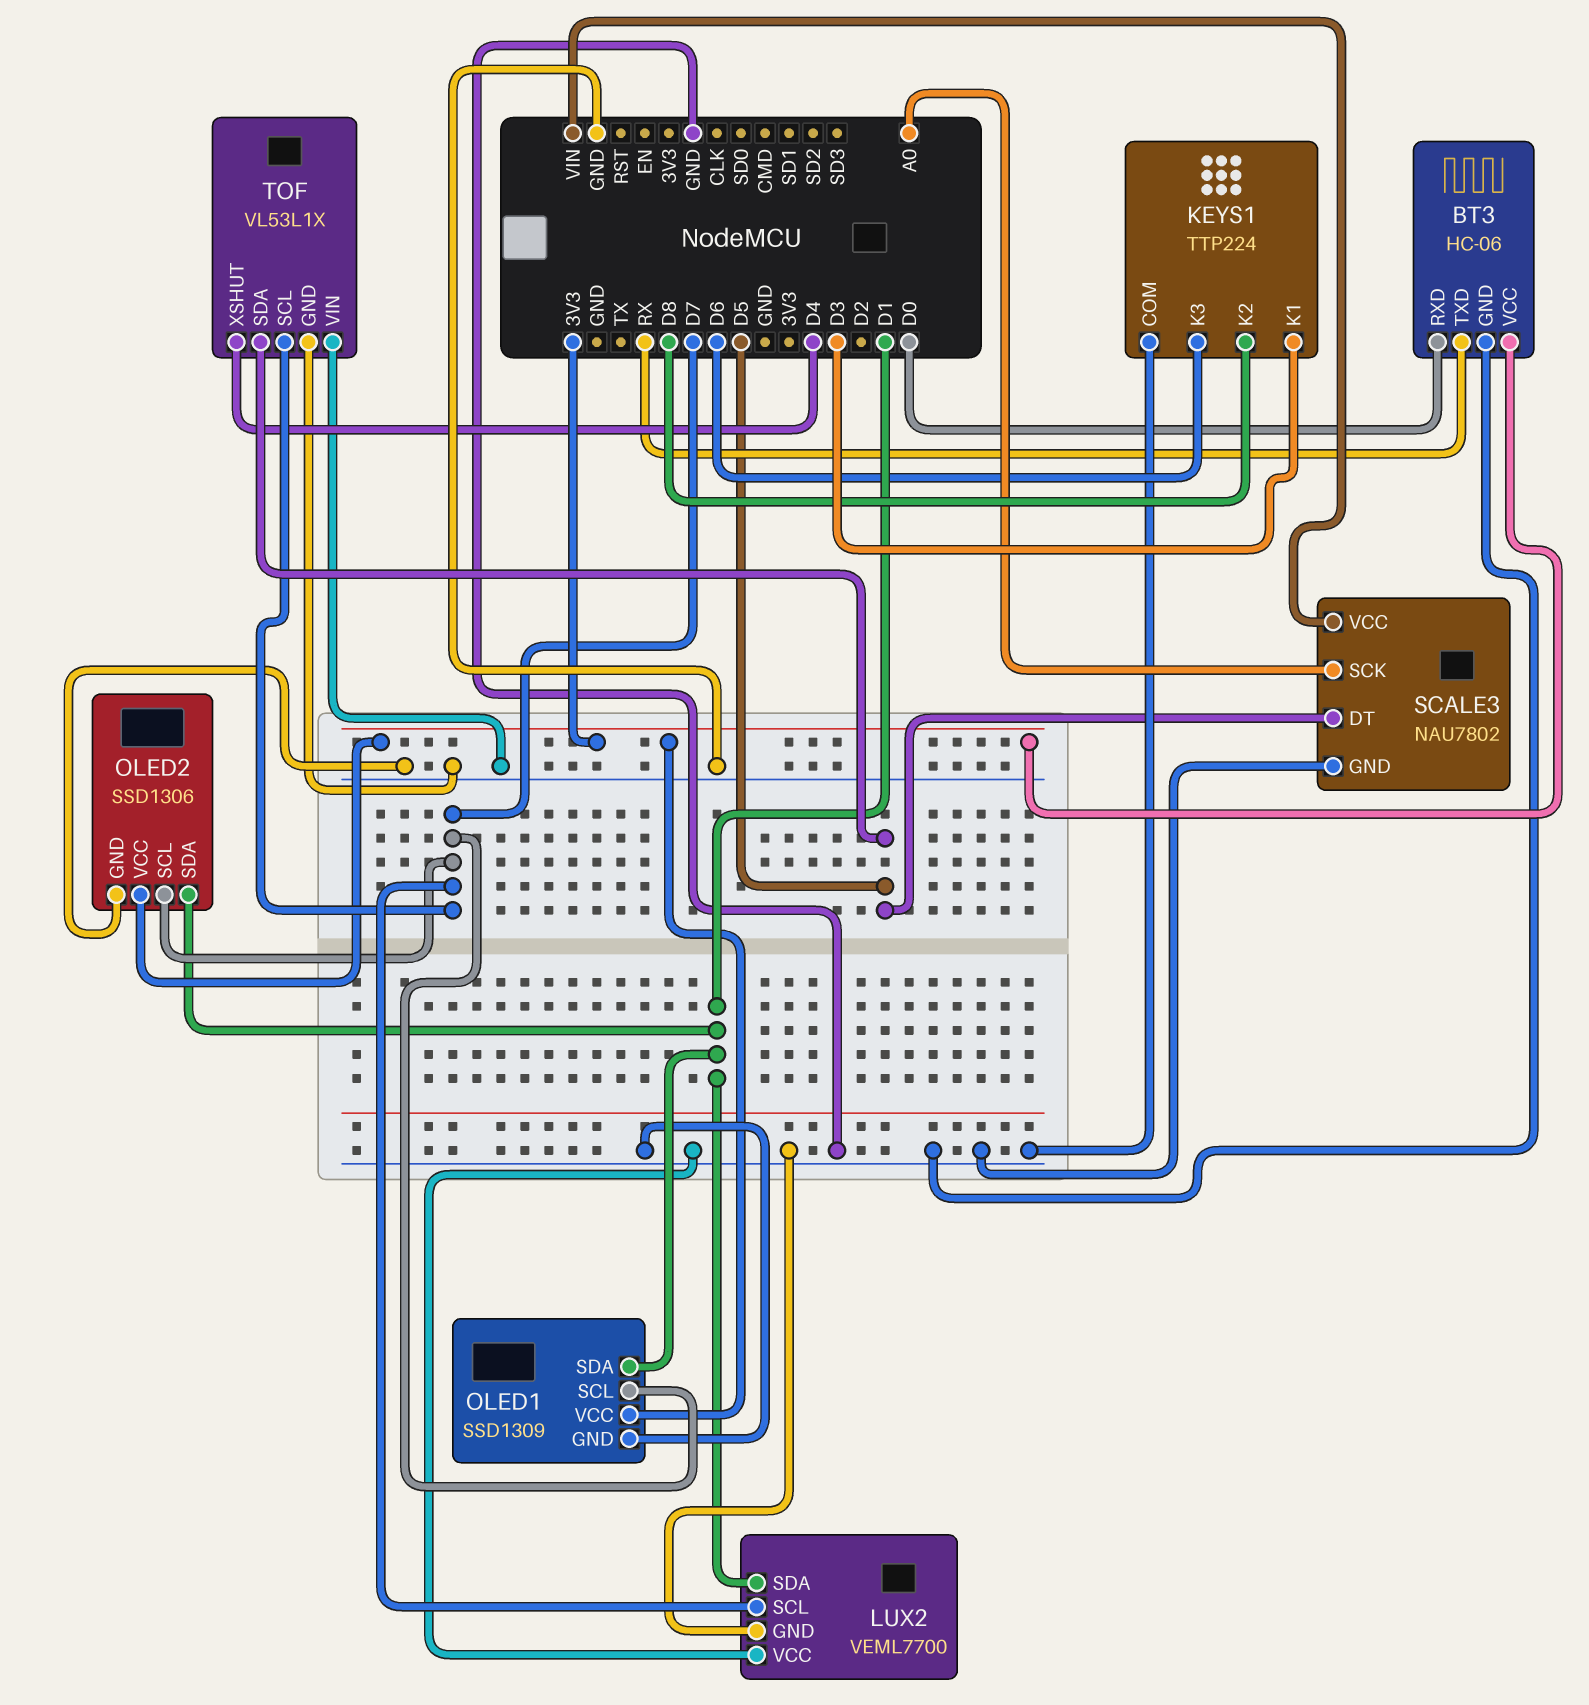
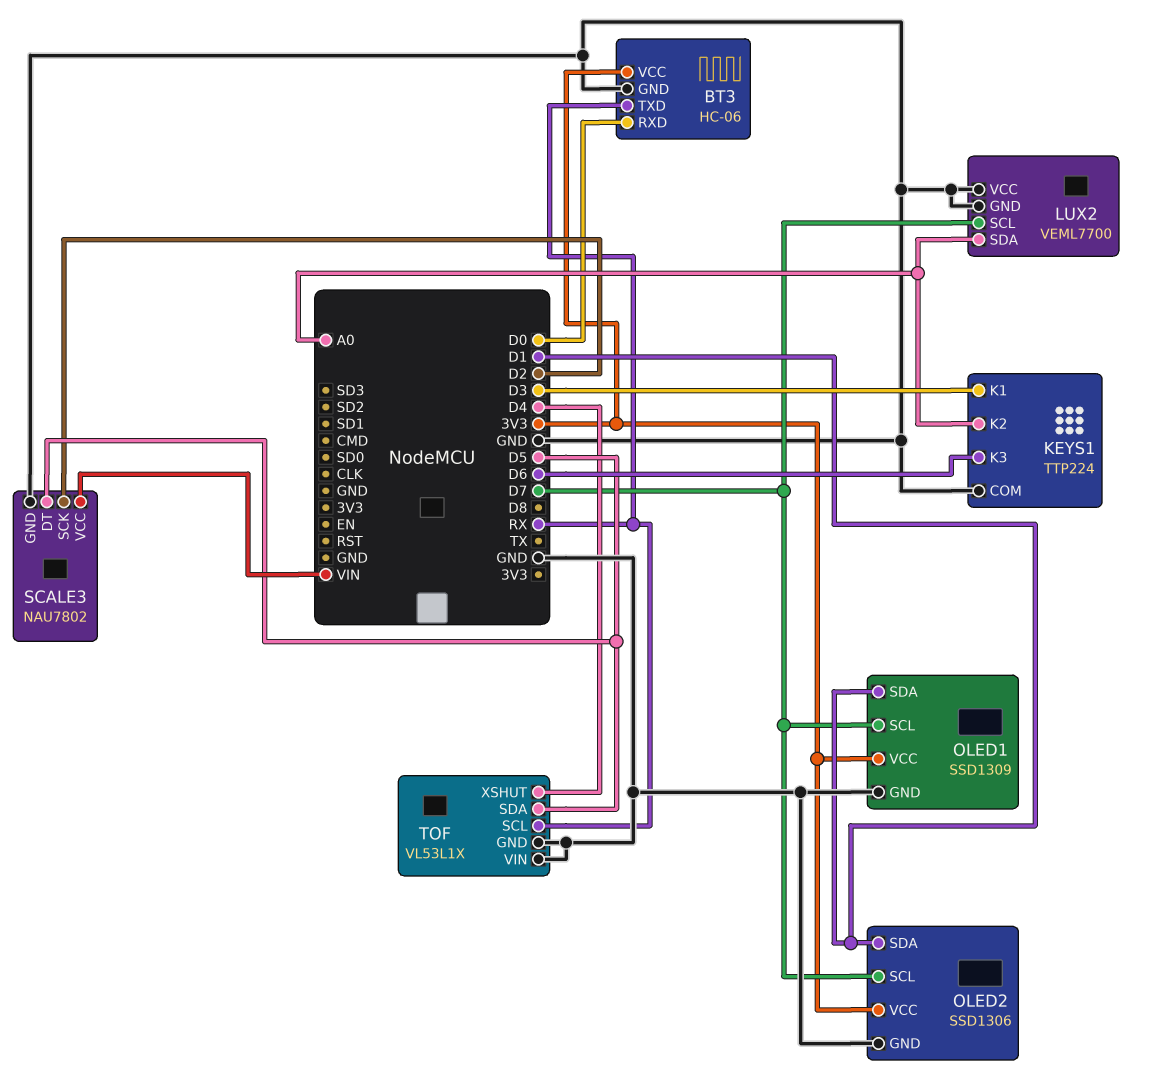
KEYS1 pin K2: D8 -> A0
LUX2 pin SDA: D1 -> A0
SCALE3 pin SCK: A0 -> D2
TOF pin SCL: D7 -> RX

